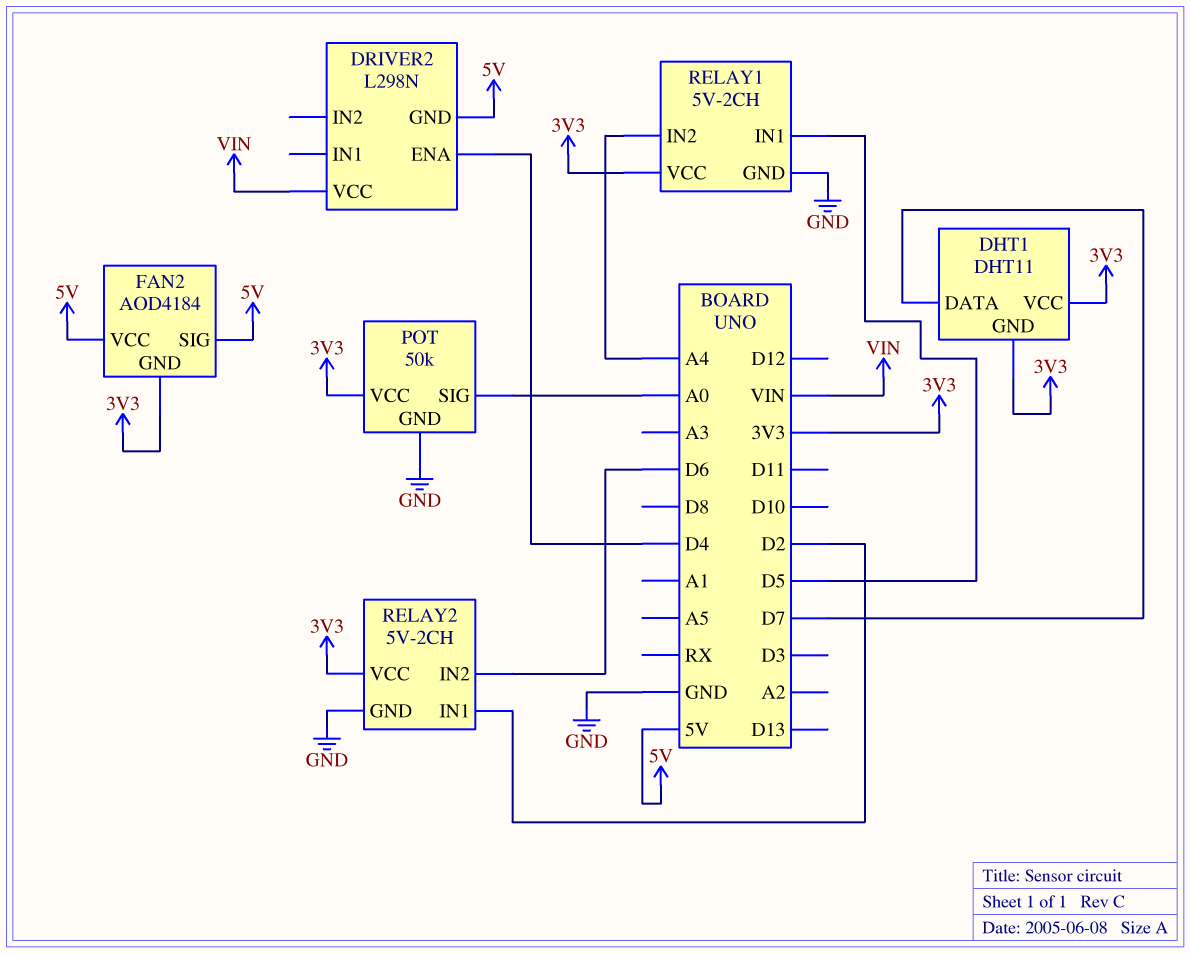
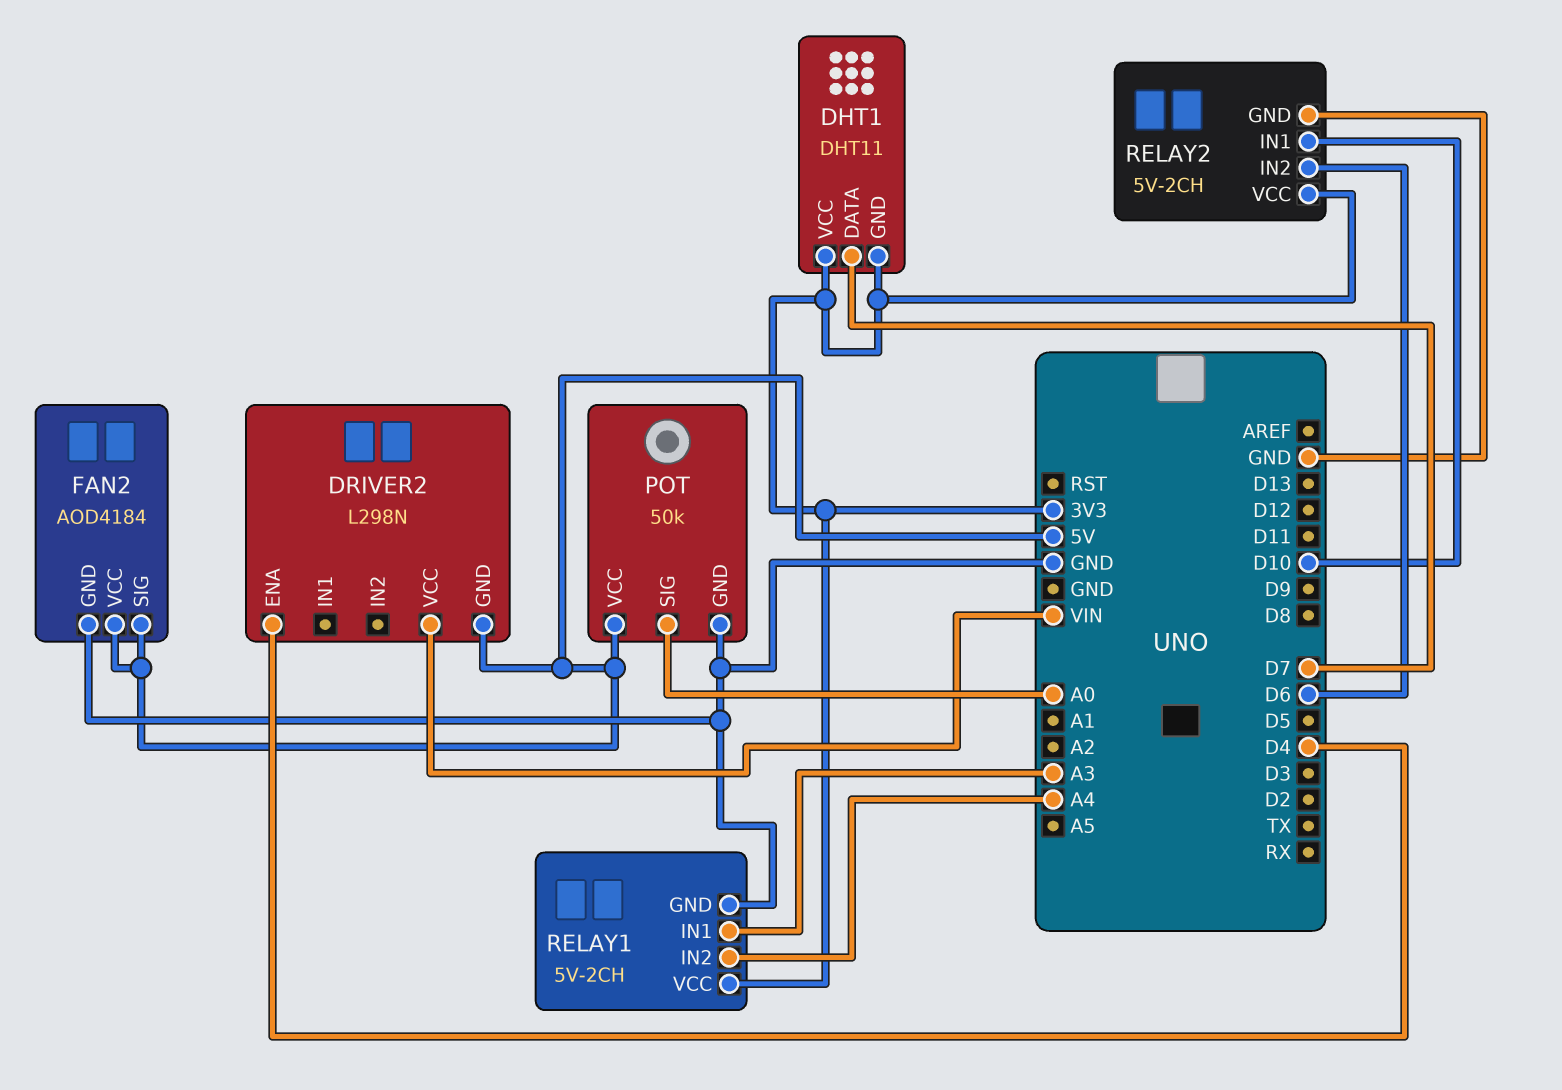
FAN2 pin GND: 3V3 -> GND
POT pin VCC: 3V3 -> 5V
RELAY1 pin IN1: D5 -> A3
RELAY2 pin IN1: D2 -> D10

